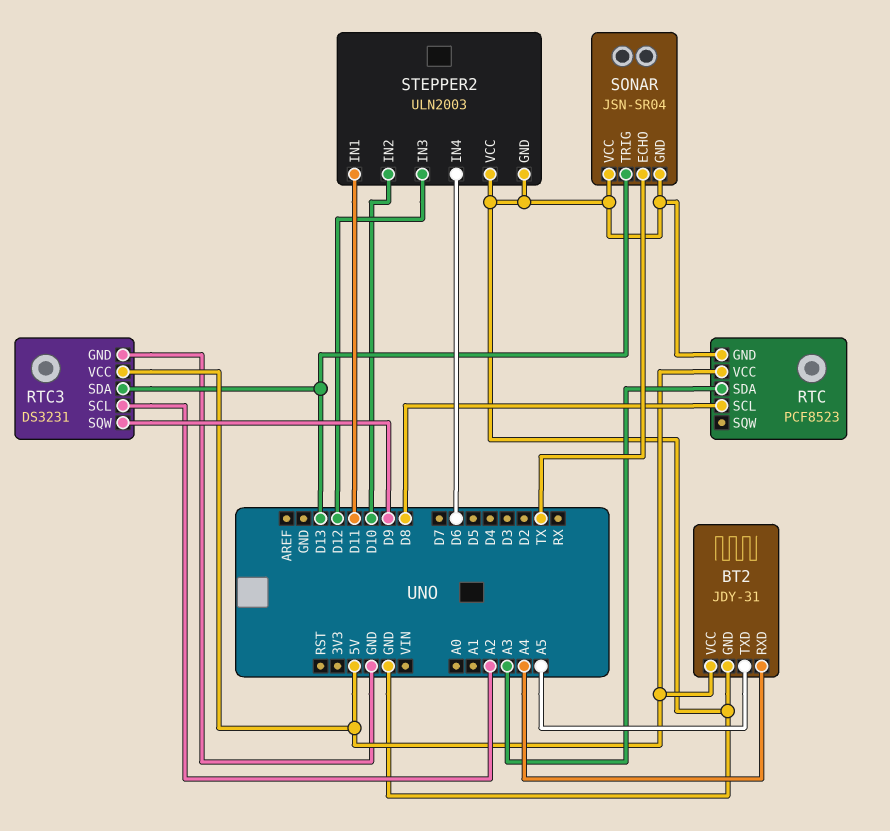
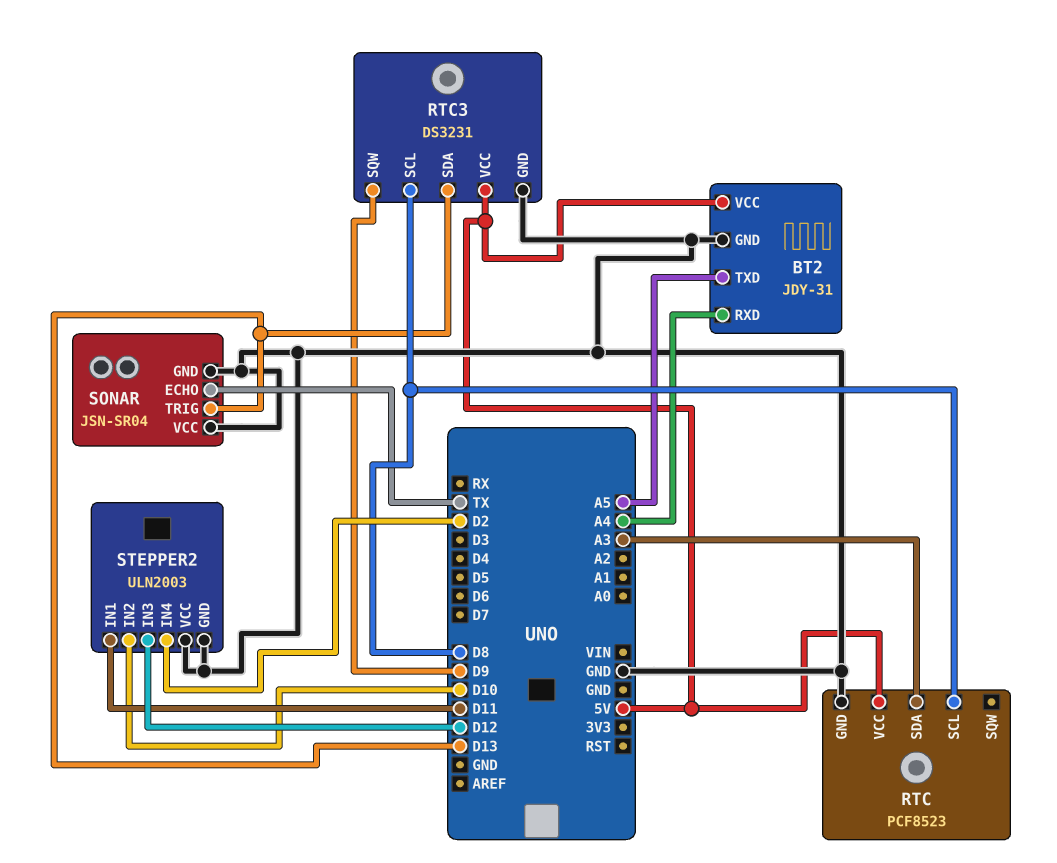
RTC3 pin SCL: A2 -> D8
STEPPER2 pin IN4: D6 -> D2

